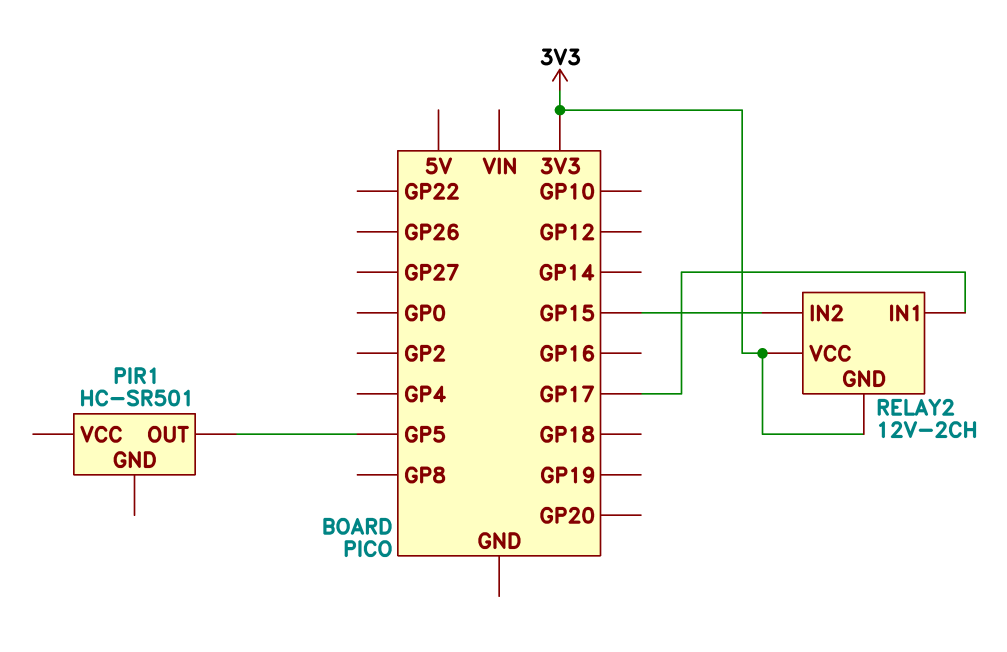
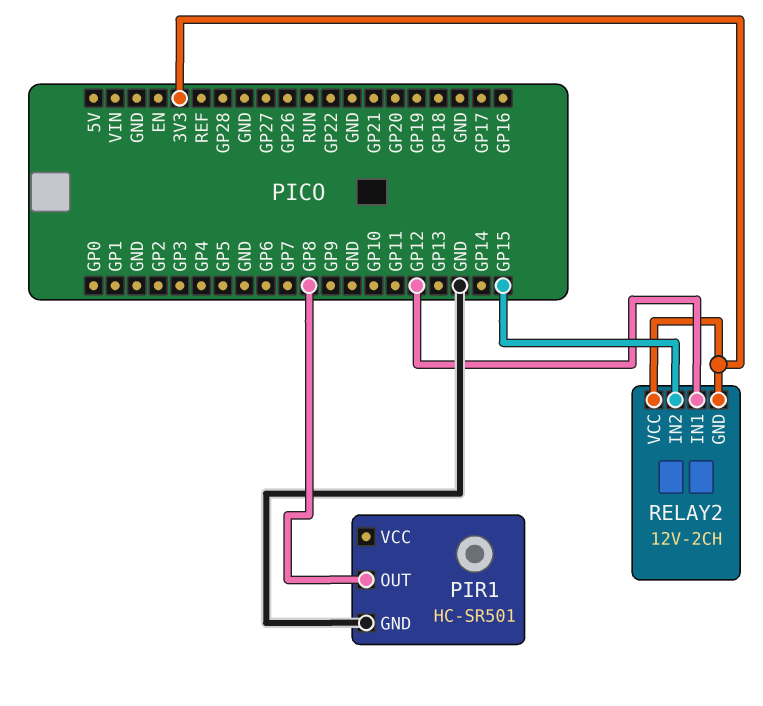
PIR1 pin GND: none -> GND
PIR1 pin OUT: GP5 -> GP8
RELAY2 pin IN1: GP17 -> GP12

